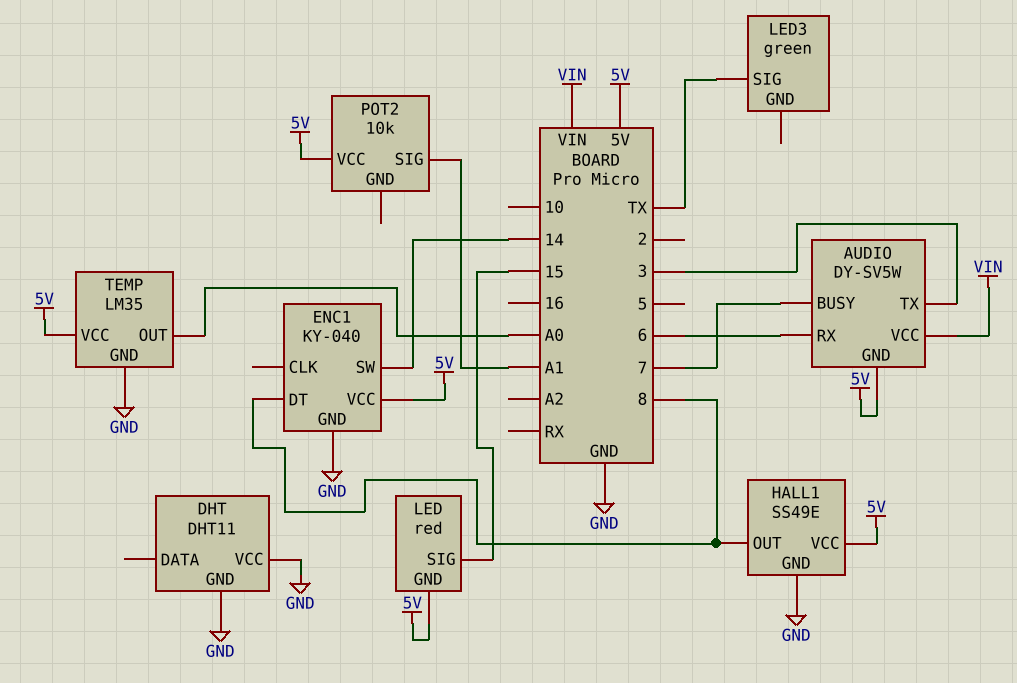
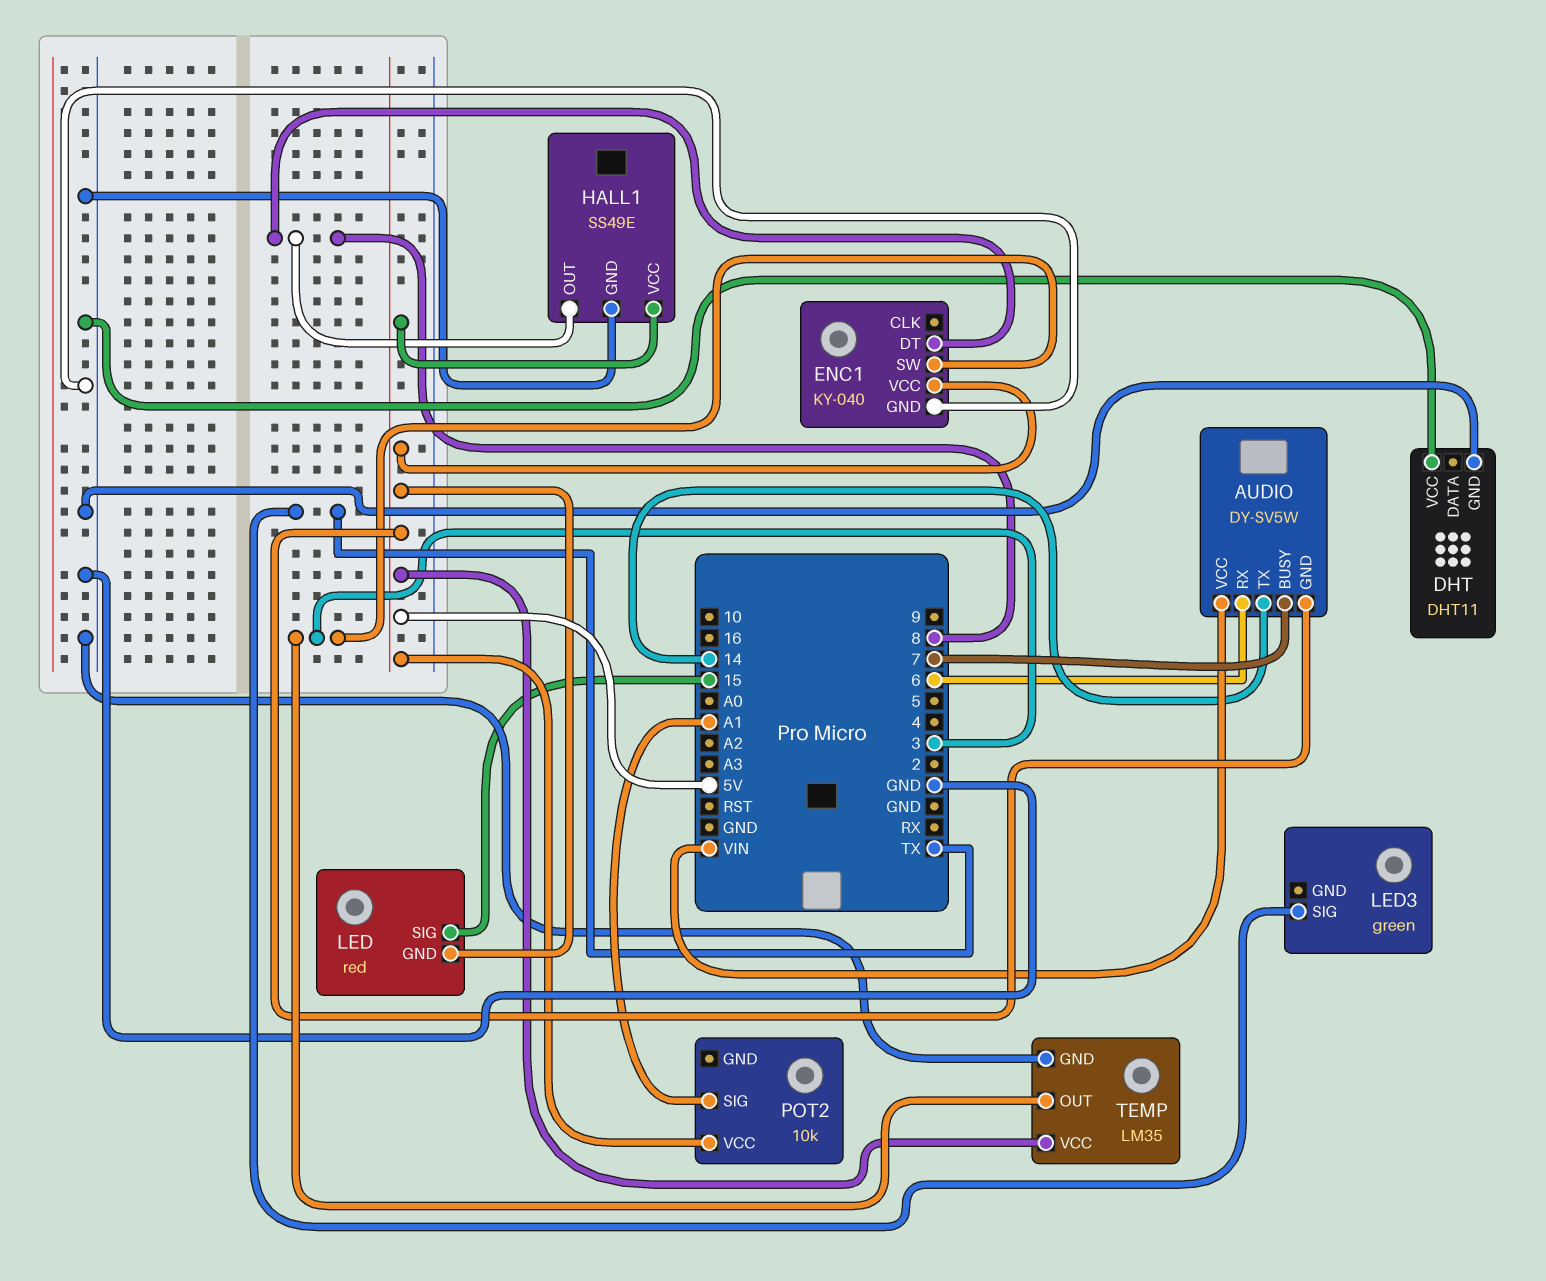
AUDIO pin TX: 3 -> 14
ENC1 pin SW: 14 -> 3
TEMP pin OUT: A0 -> 3

